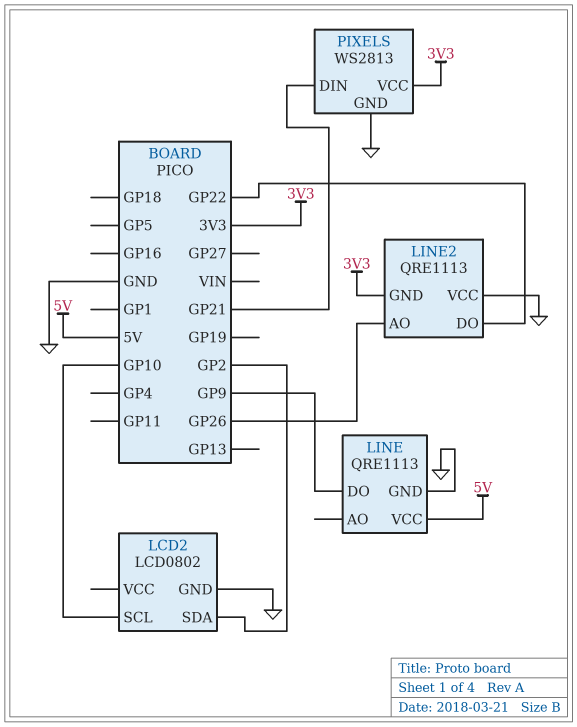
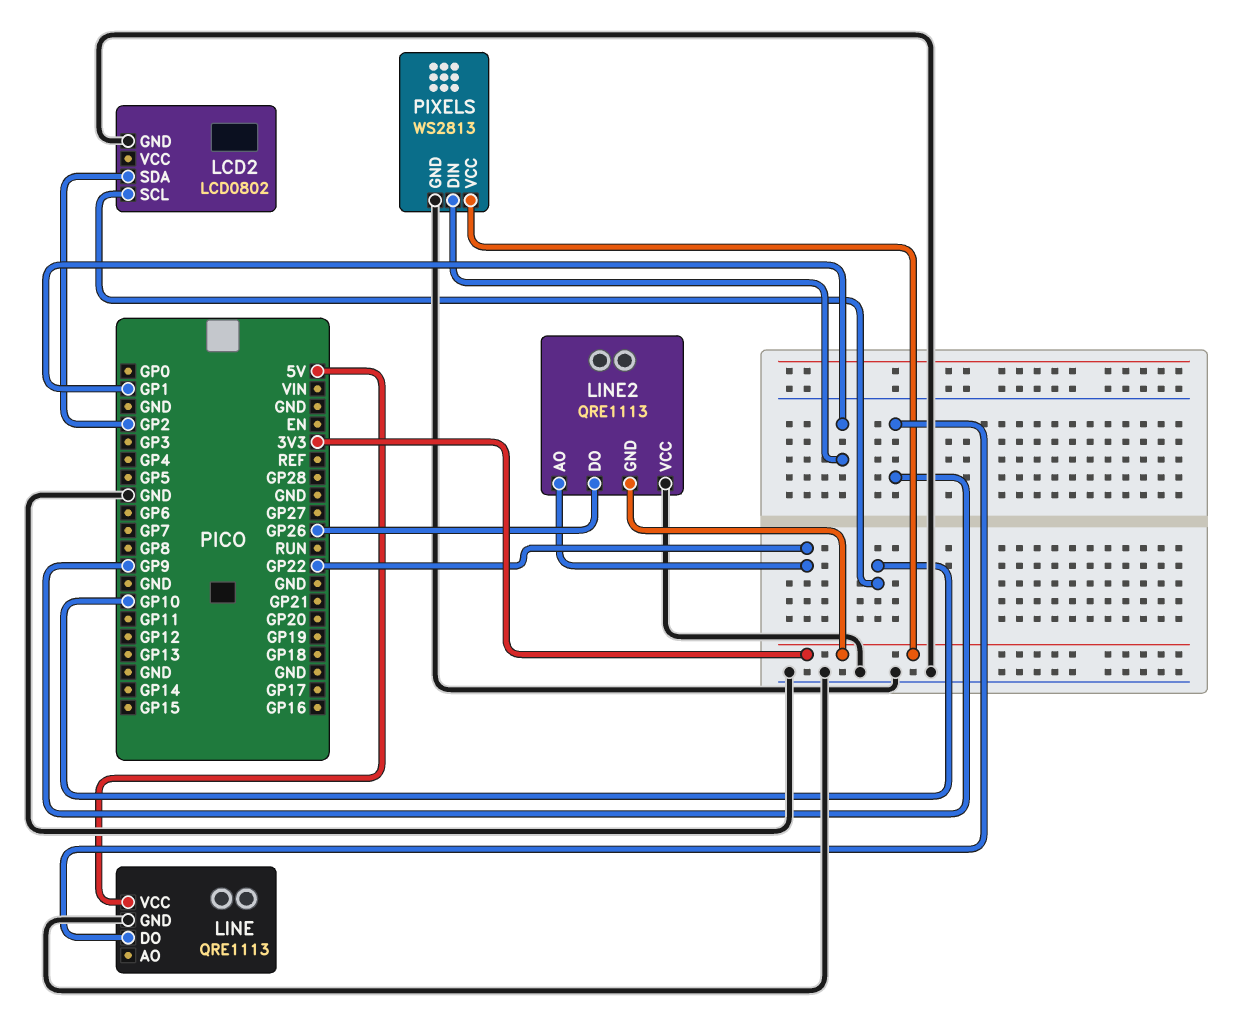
LINE2 pin AO: GP26 -> GP22
LINE2 pin DO: GP22 -> GP26
PIXELS pin DIN: GP21 -> GP1

